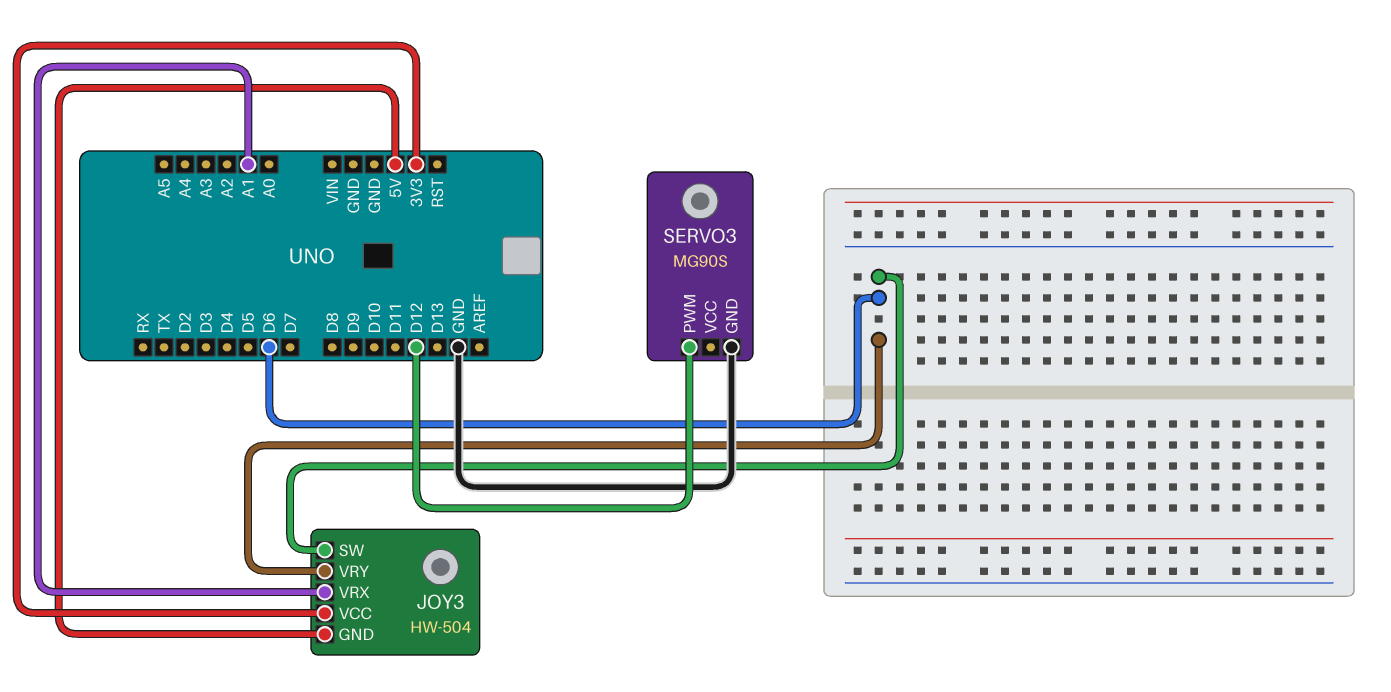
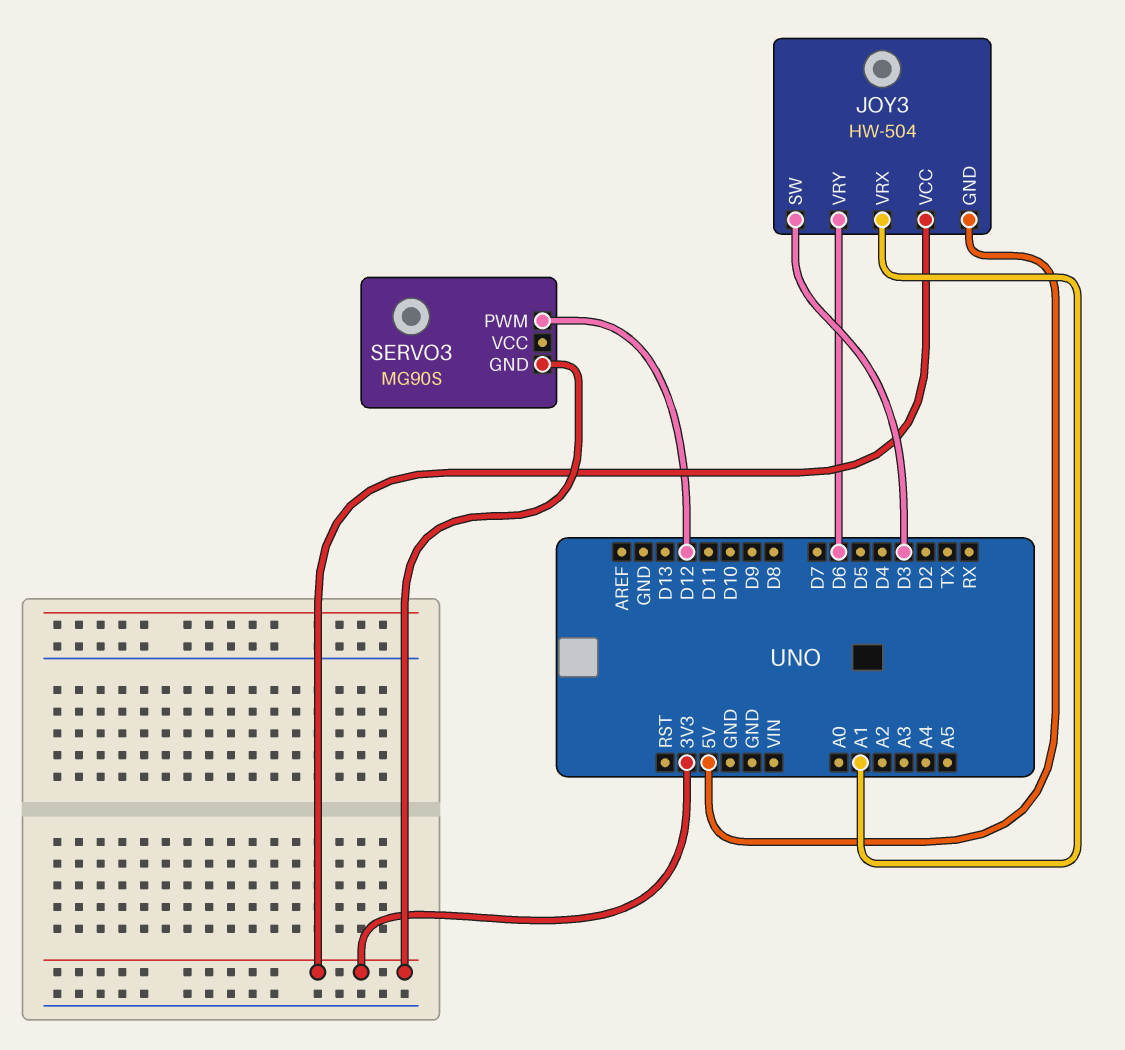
JOY3 pin SW: D6 -> D3
SERVO3 pin GND: GND -> 3V3

